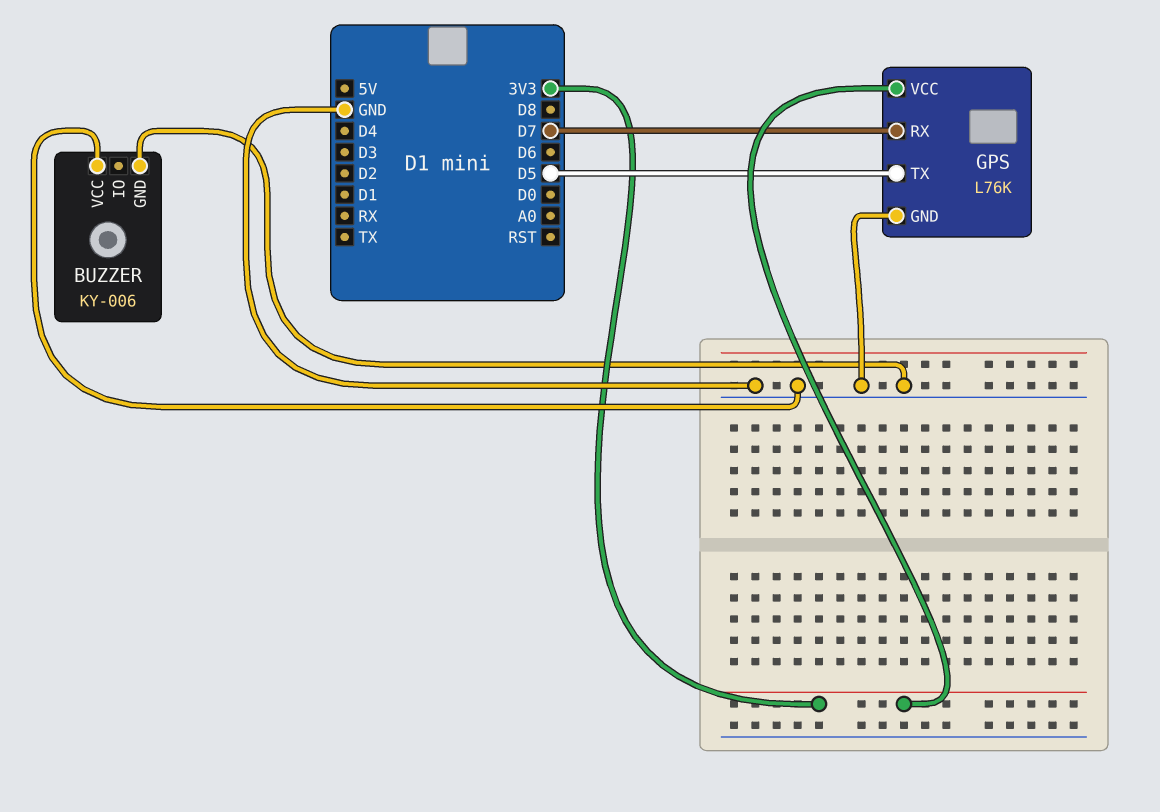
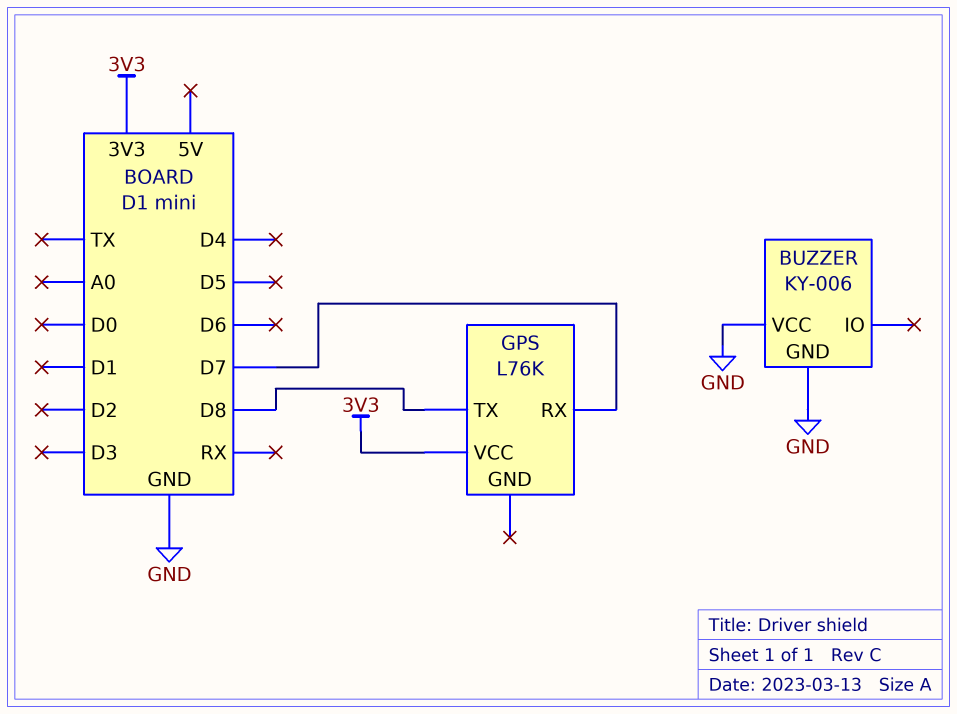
GPS pin GND: GND -> none
GPS pin TX: D5 -> D8

